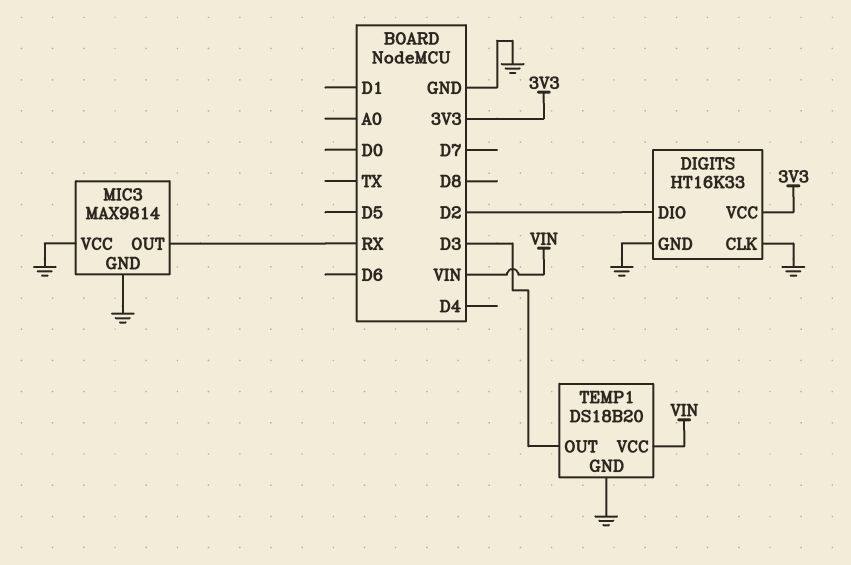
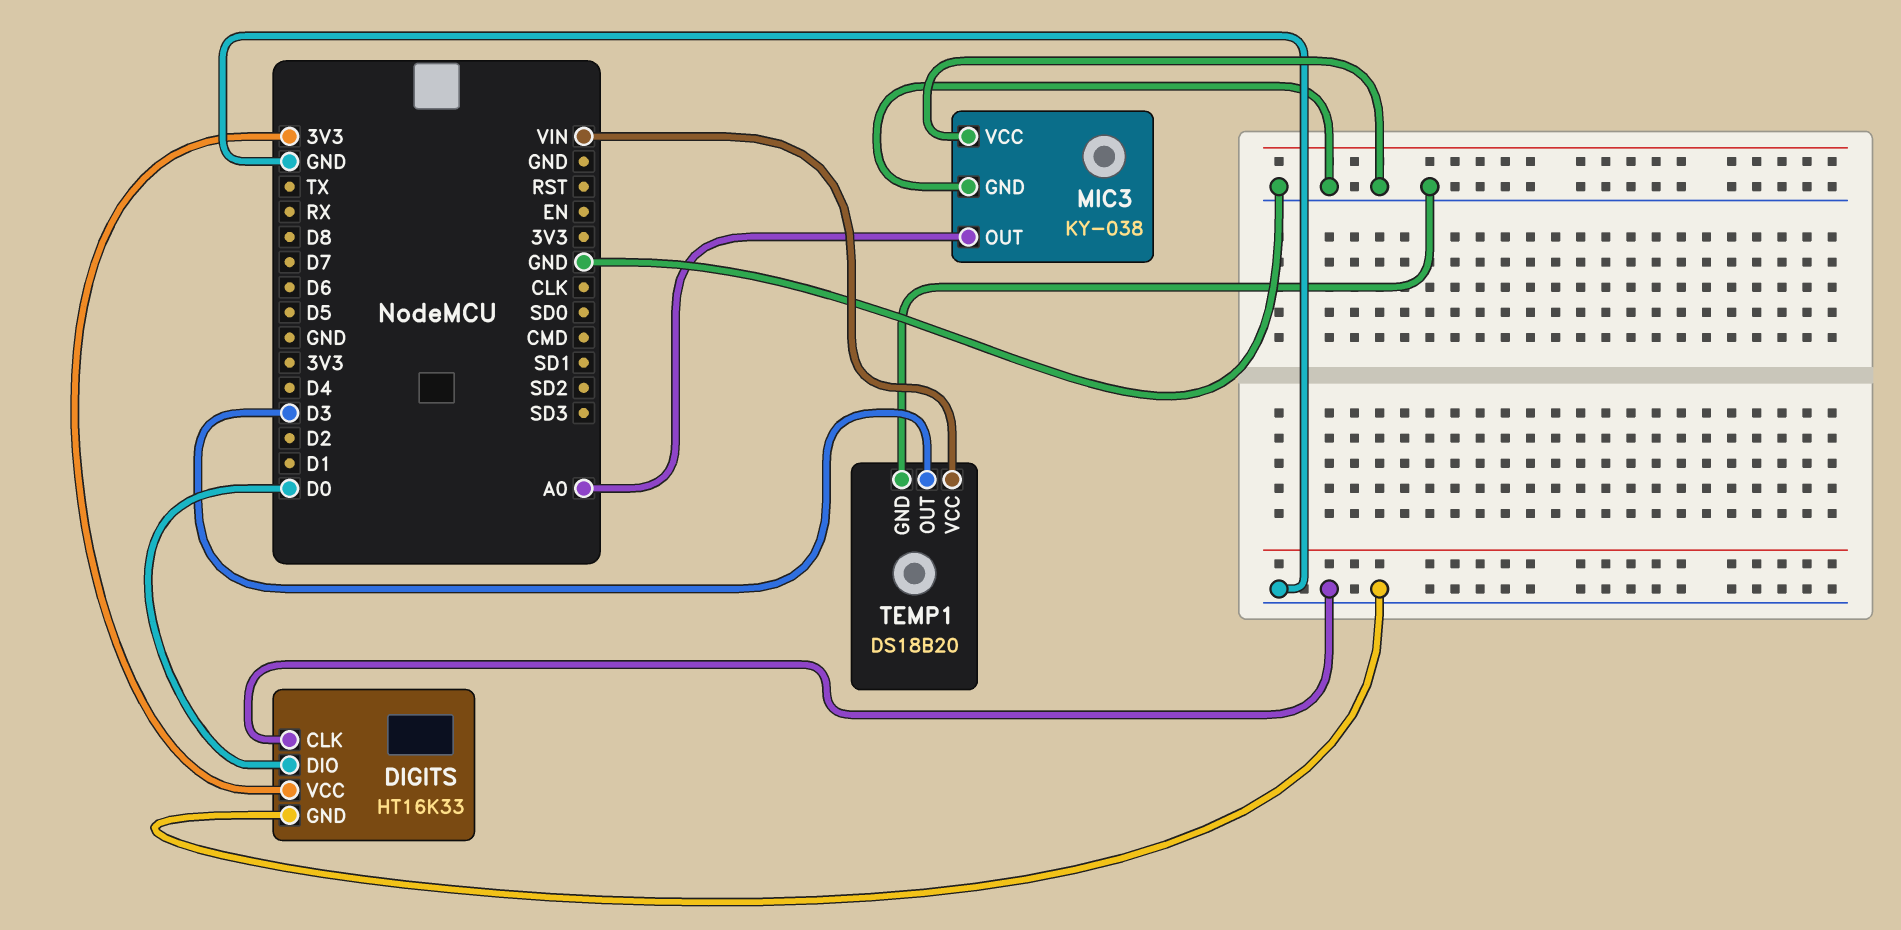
DIGITS pin DIO: D2 -> D0
MIC3: MAX9814 -> KY-038
MIC3 pin OUT: RX -> A0

